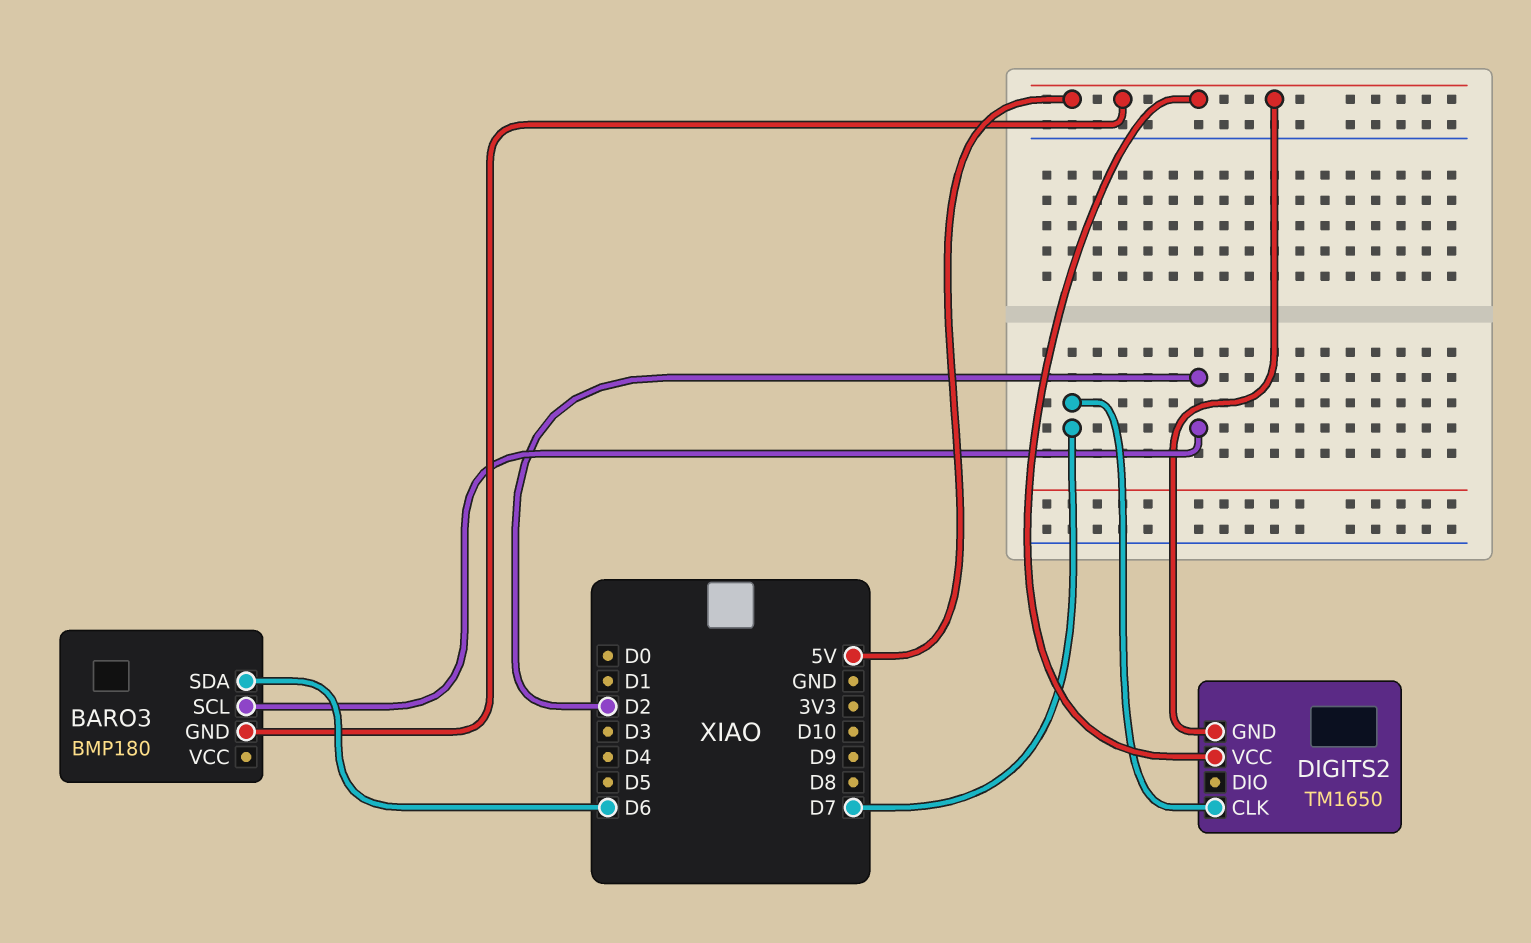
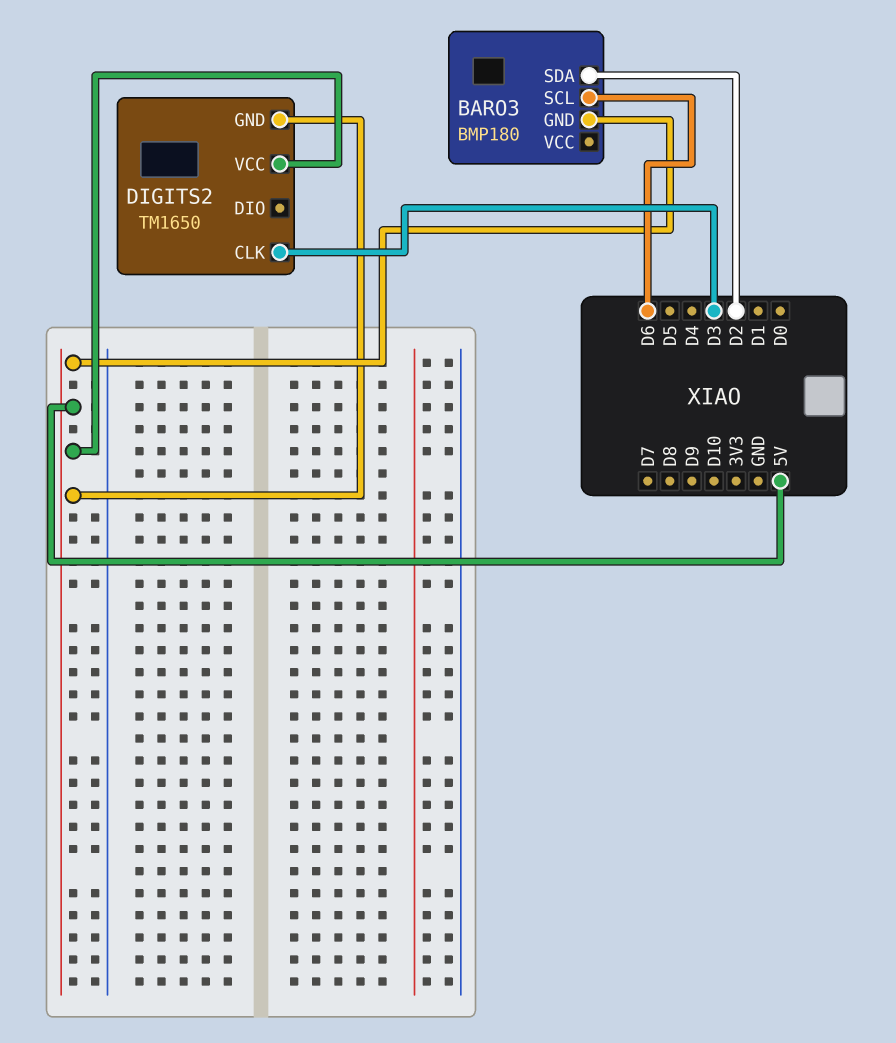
BARO3 pin SCL: D2 -> D6
BARO3 pin SDA: D6 -> D2
DIGITS2 pin CLK: D7 -> D3

